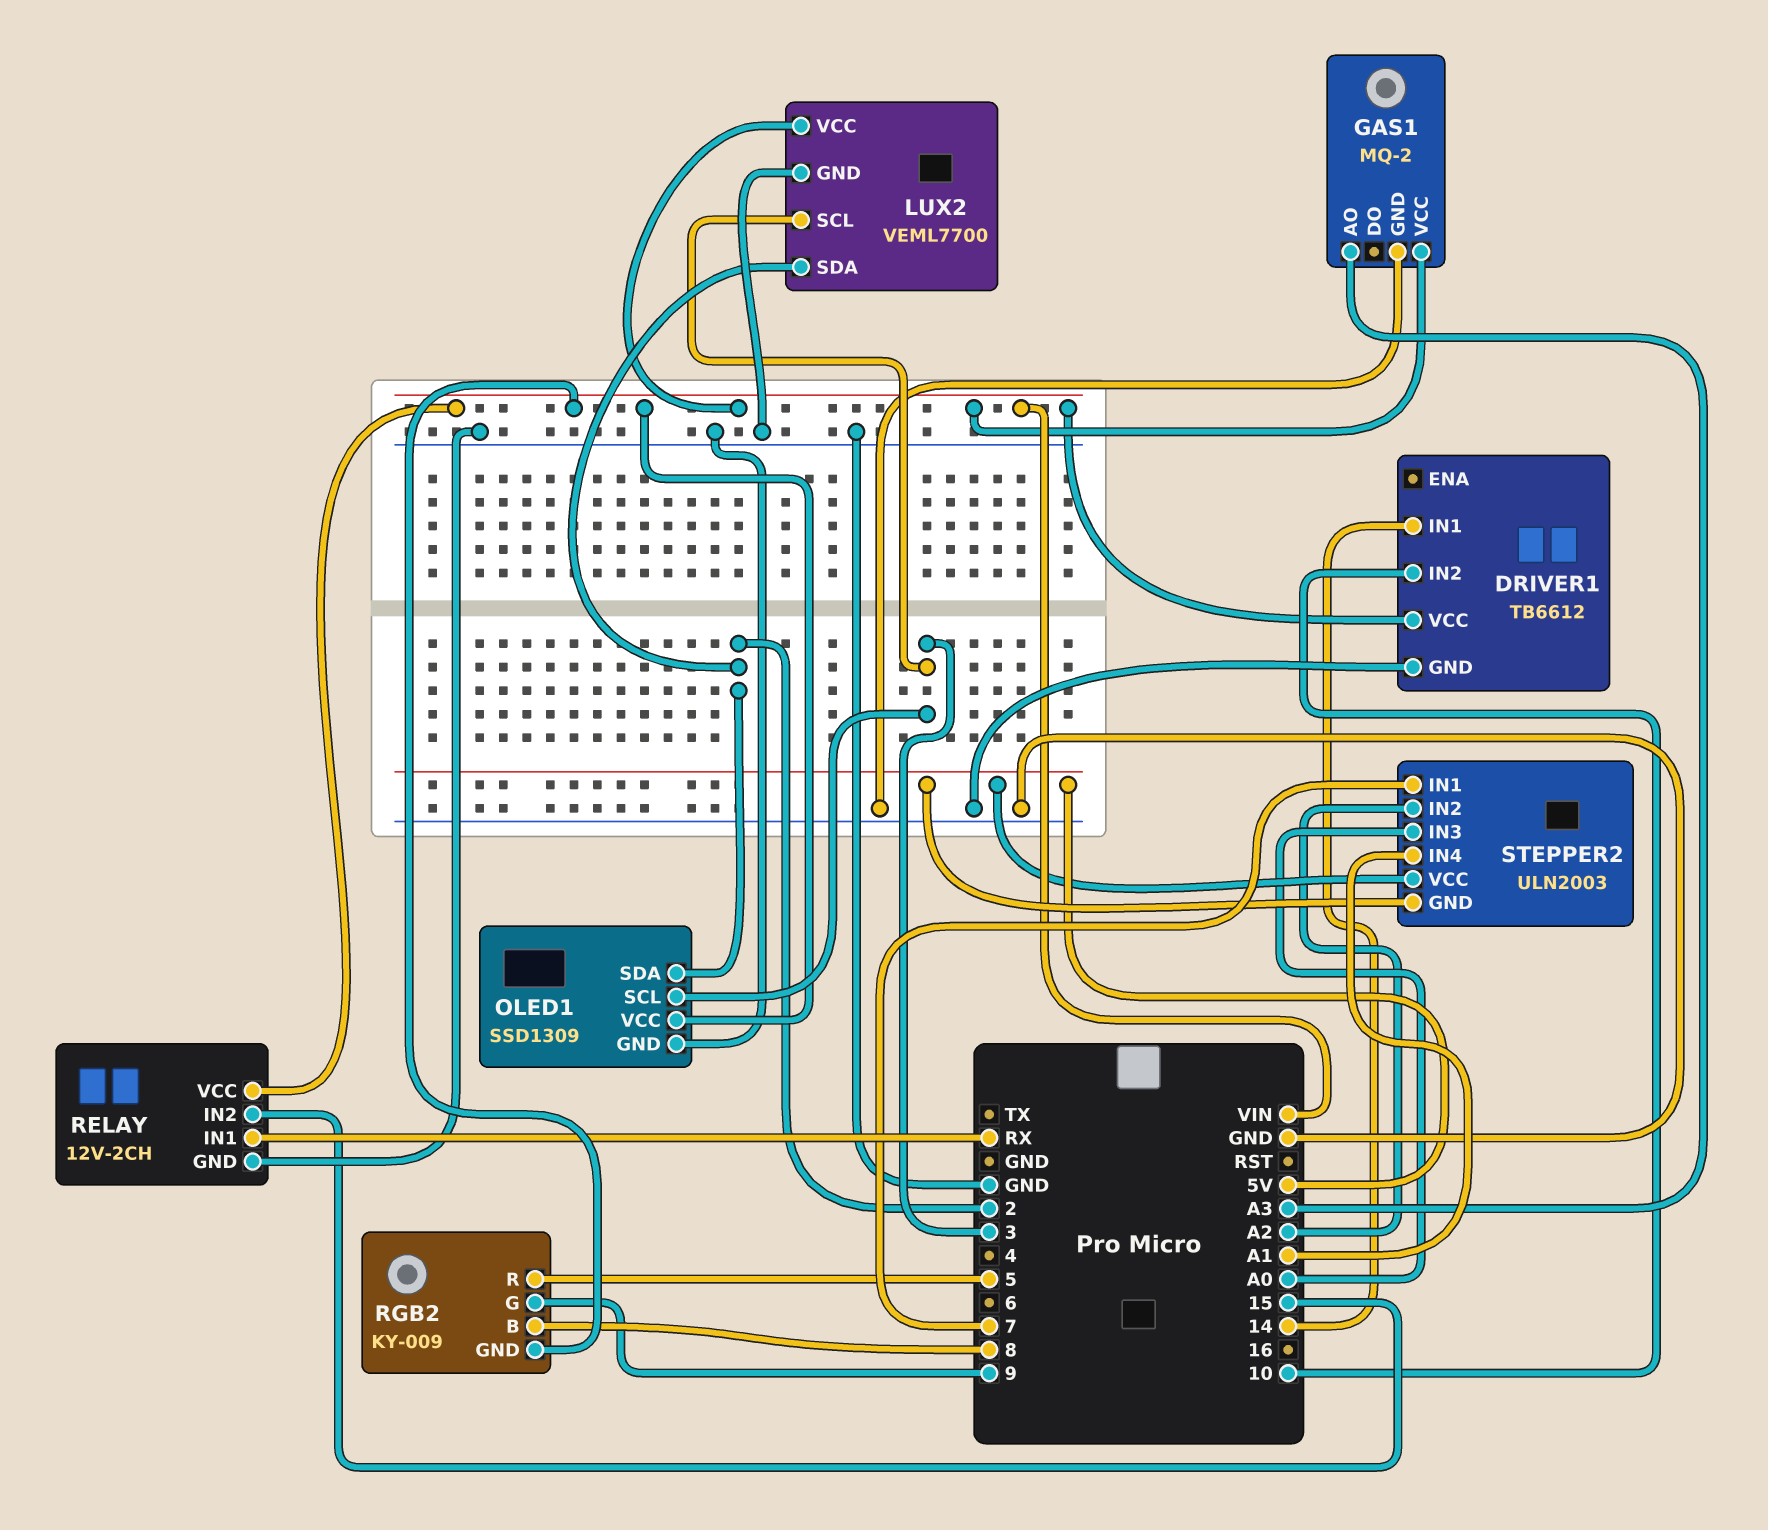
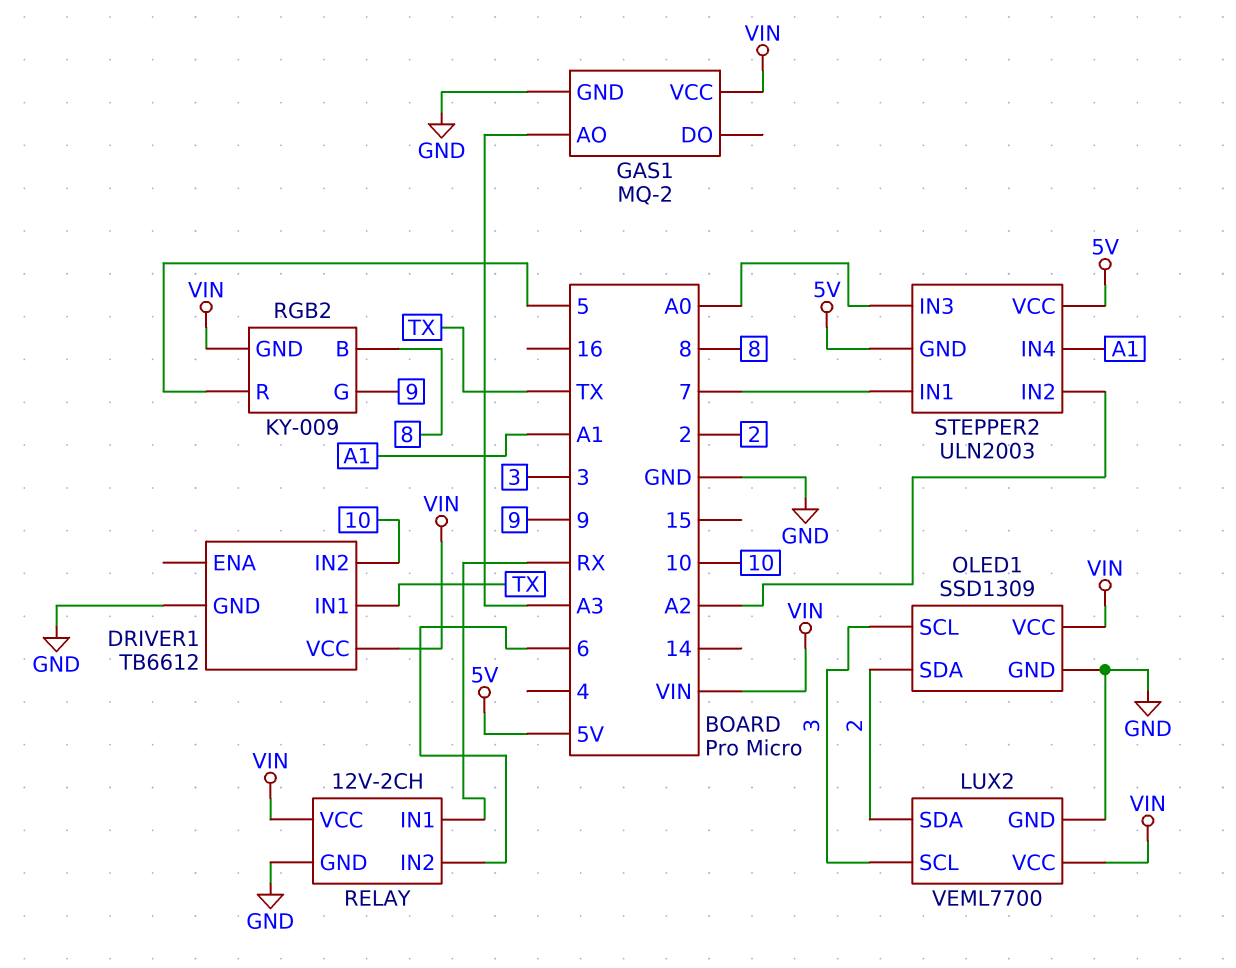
DRIVER1 pin IN1: 14 -> TX
RELAY pin IN2: 15 -> 6

